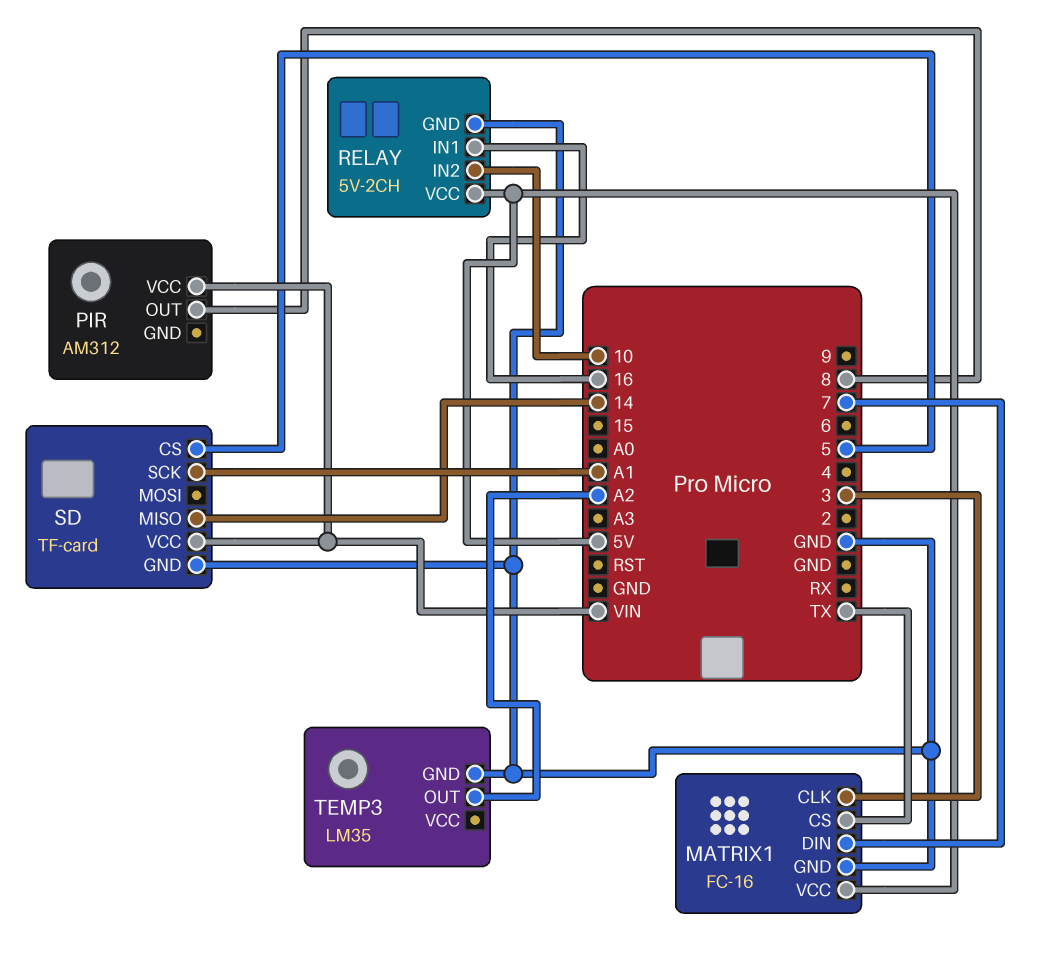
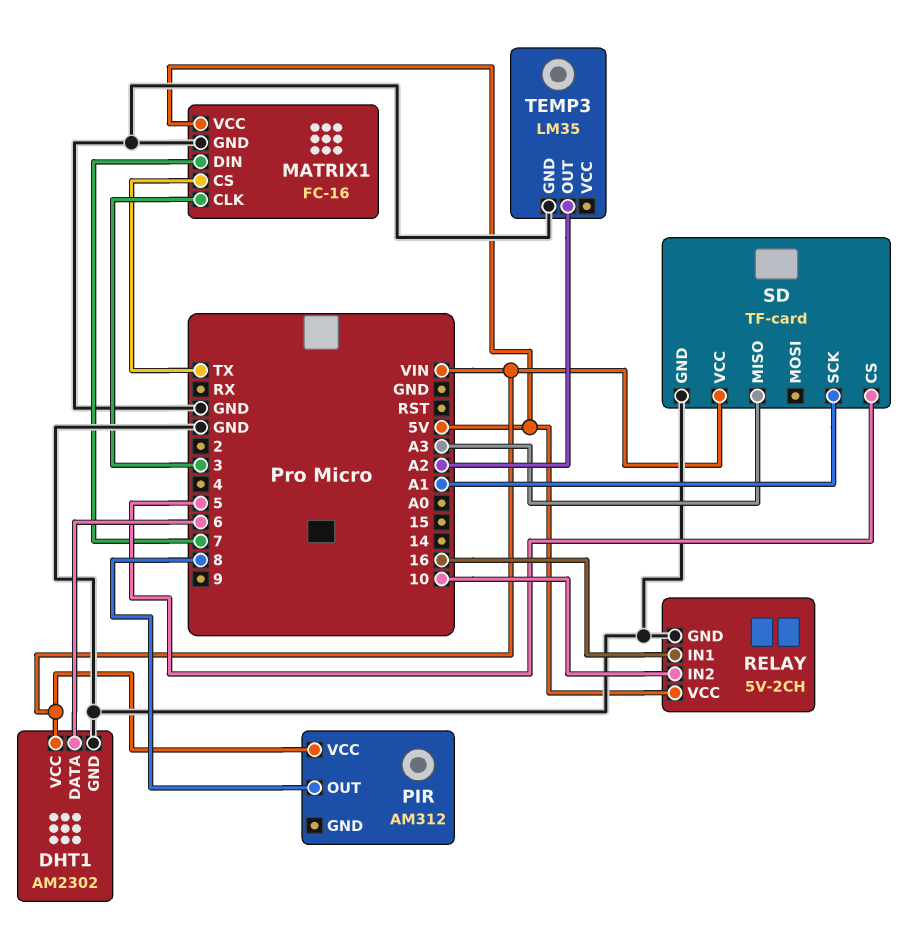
DHT1: none -> AM2302
DHT1 pin DATA: none -> 6
DHT1 pin GND: none -> GND
DHT1 pin VCC: none -> VIN
SD pin MISO: 14 -> A3

